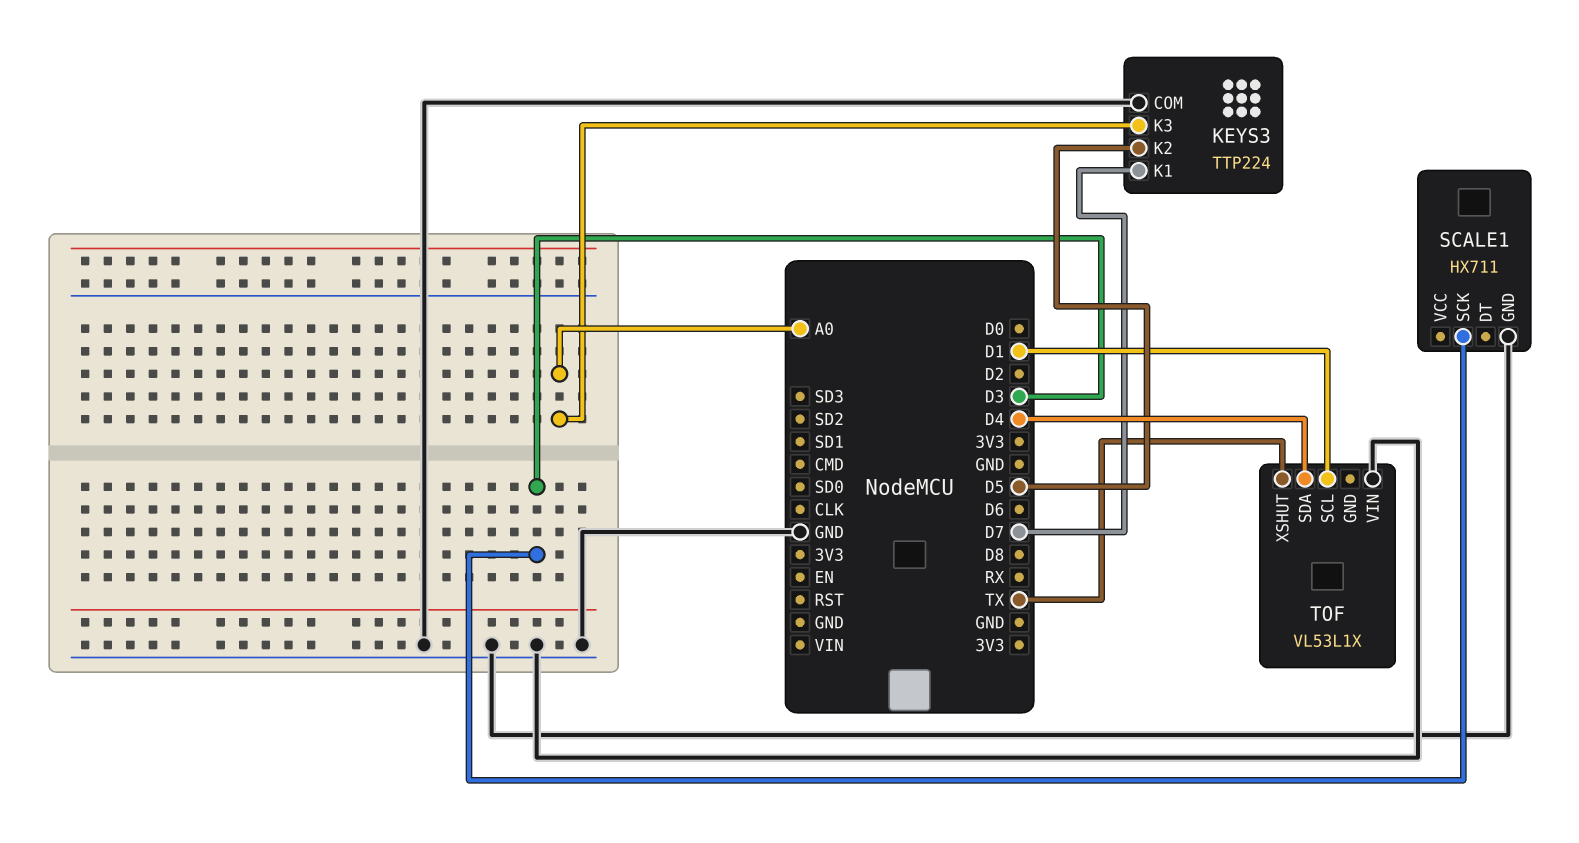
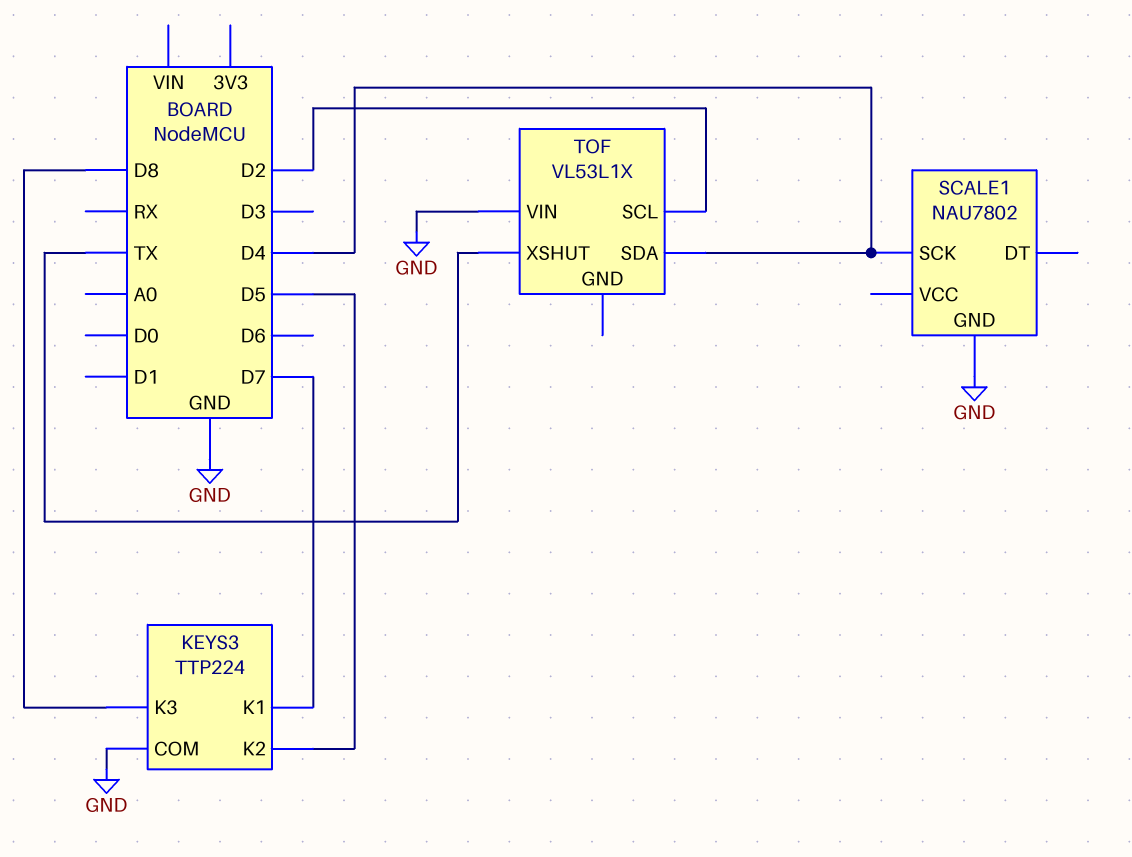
KEYS3 pin K3: A0 -> D8
SCALE1: HX711 -> NAU7802
SCALE1 pin SCK: D3 -> D4
TOF pin SCL: D1 -> D2

